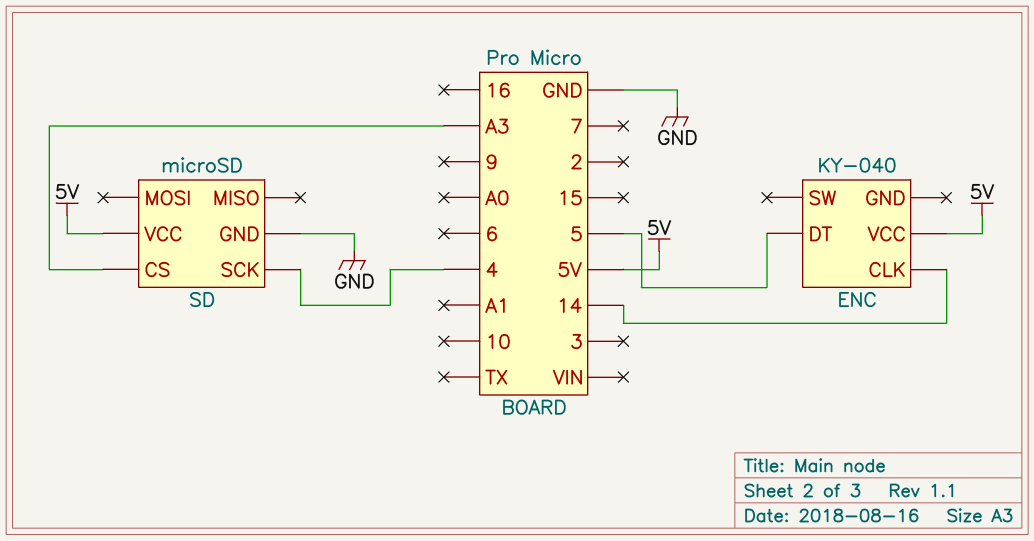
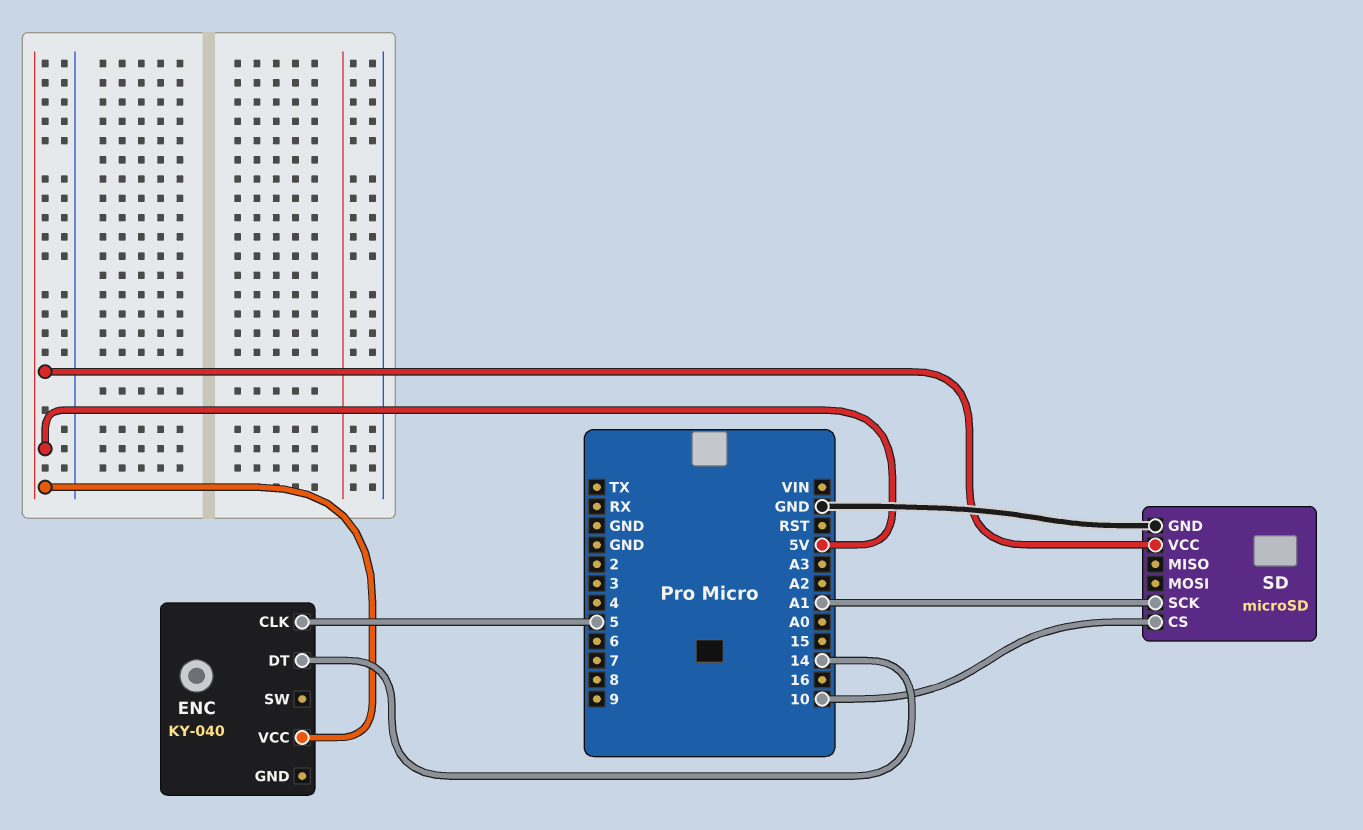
ENC pin CLK: 14 -> 5
ENC pin DT: 5 -> 14
SD pin CS: A3 -> 10
SD pin SCK: 4 -> A1

